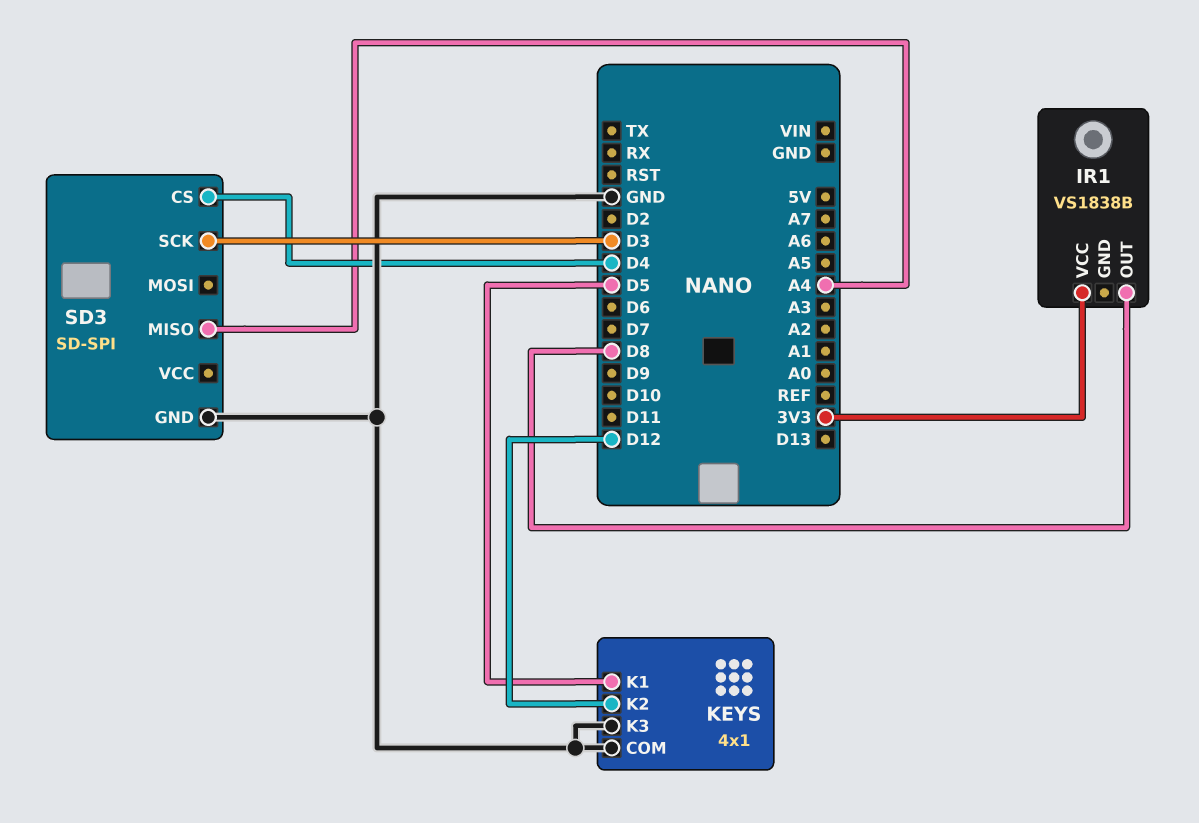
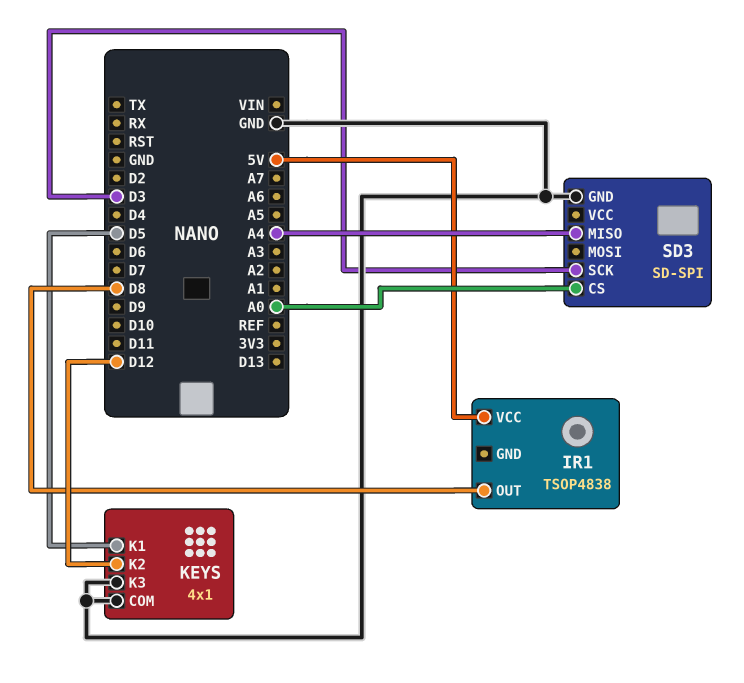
IR1: VS1838B -> TSOP4838
IR1 pin VCC: 3V3 -> 5V
SD3 pin CS: D4 -> A0

